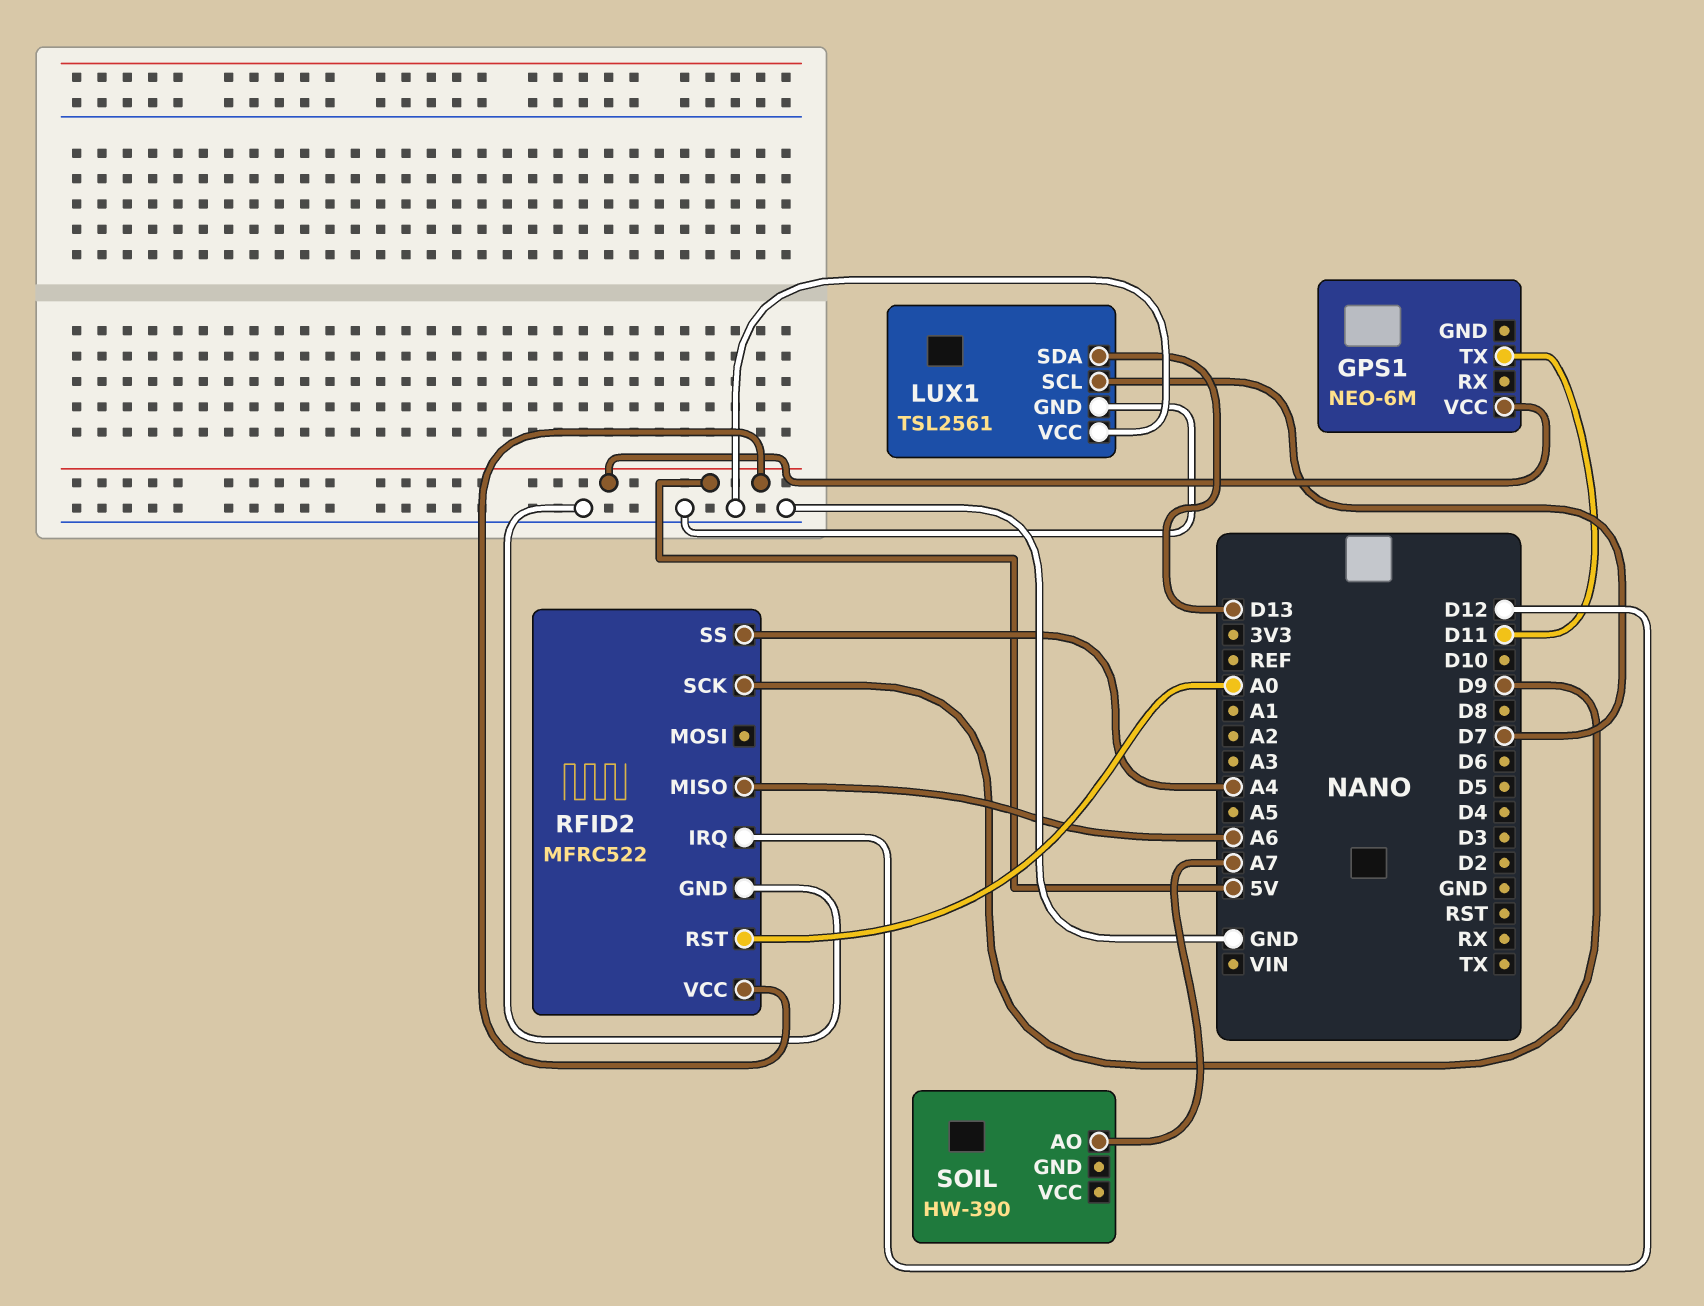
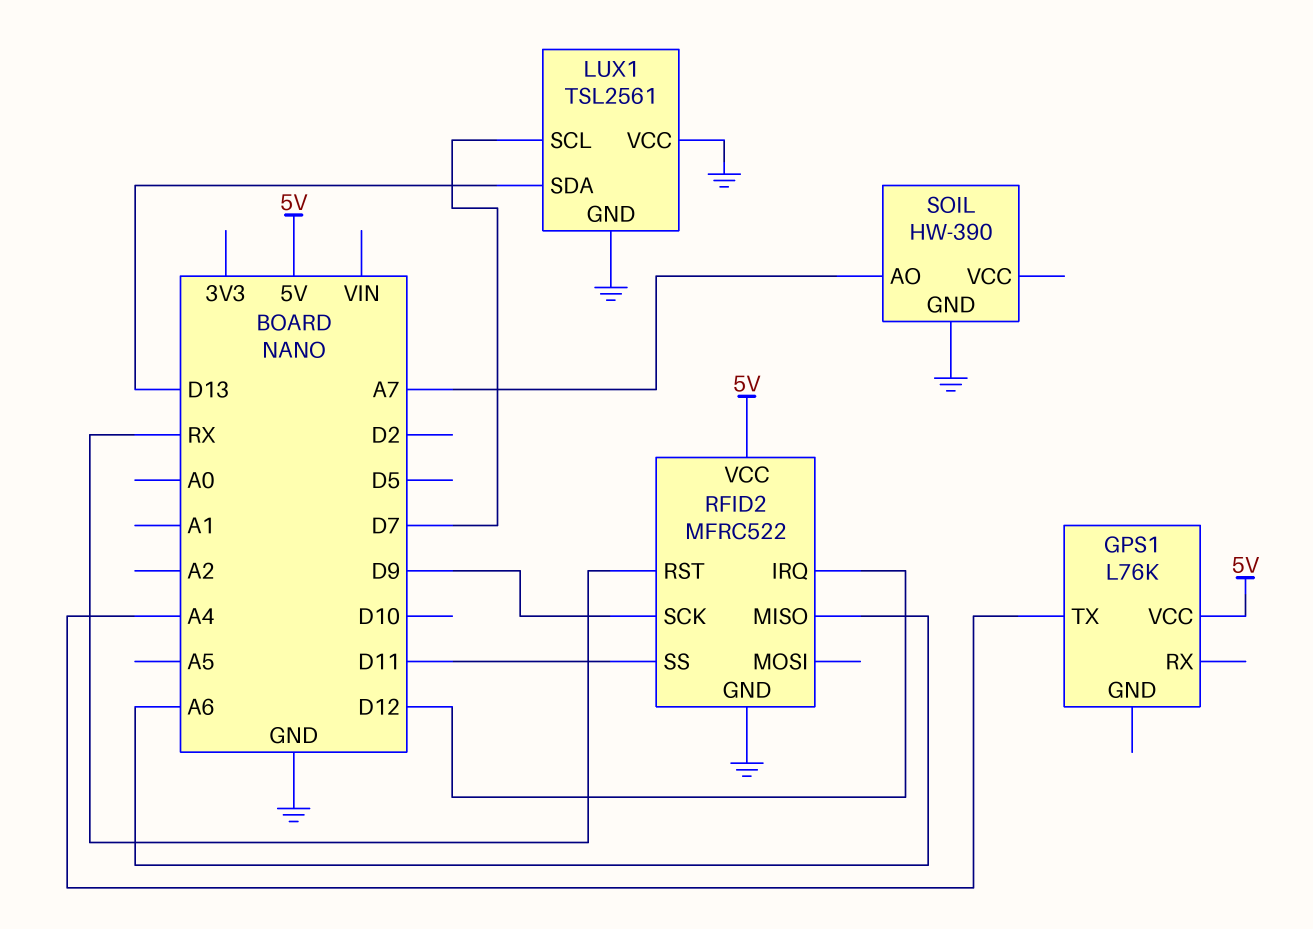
GPS1: NEO-6M -> L76K
GPS1 pin TX: D11 -> A4
RFID2 pin RST: A0 -> RX
RFID2 pin SS: A4 -> D11
SOIL pin GND: none -> GND

